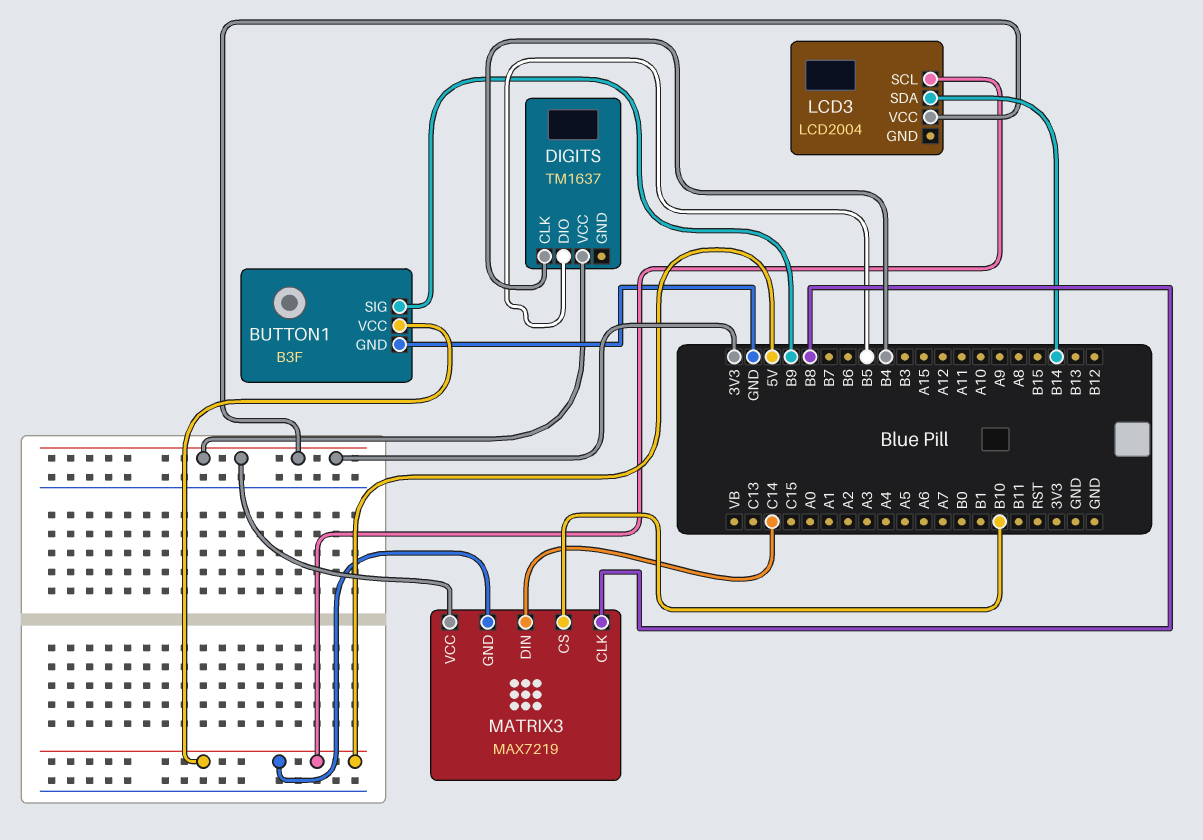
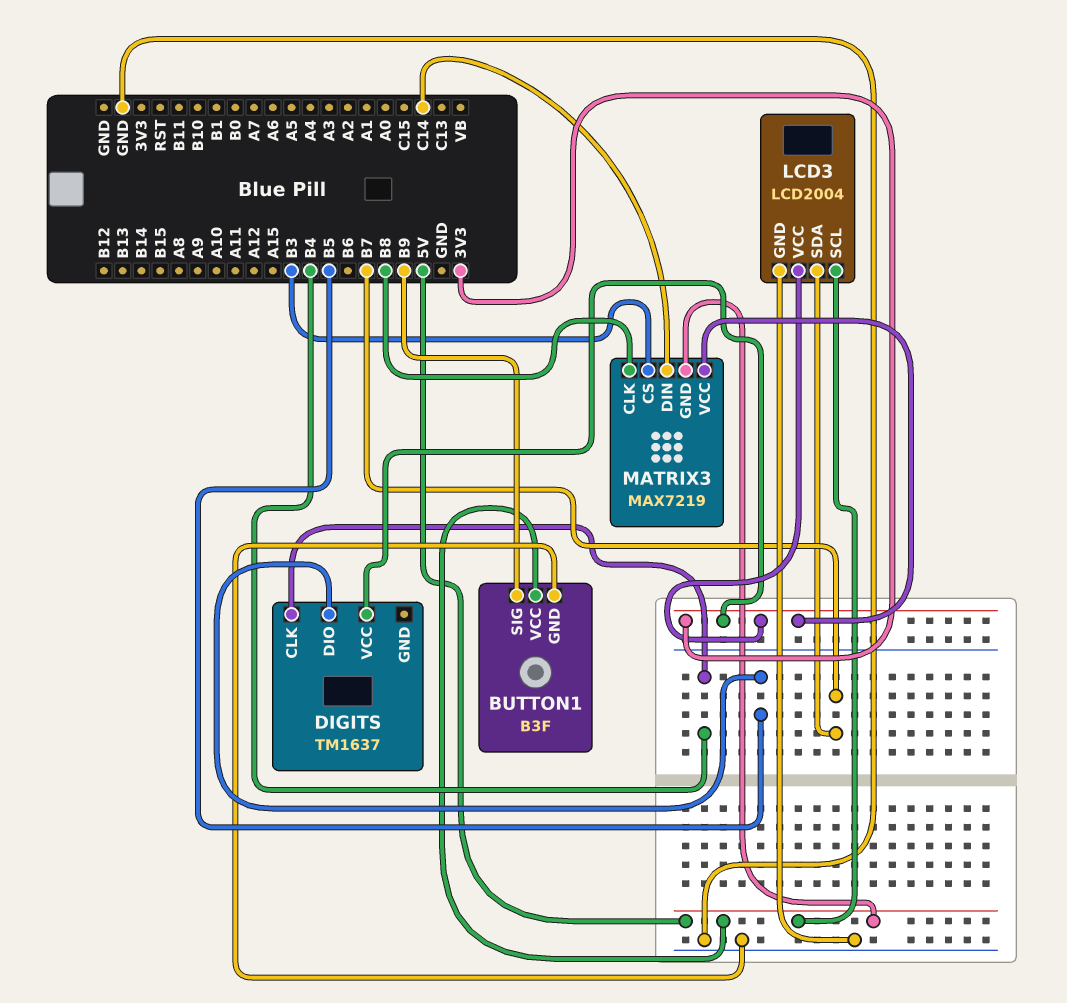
LCD3 pin GND: none -> GND
LCD3 pin SDA: B14 -> B7
MATRIX3 pin CS: B10 -> B3

